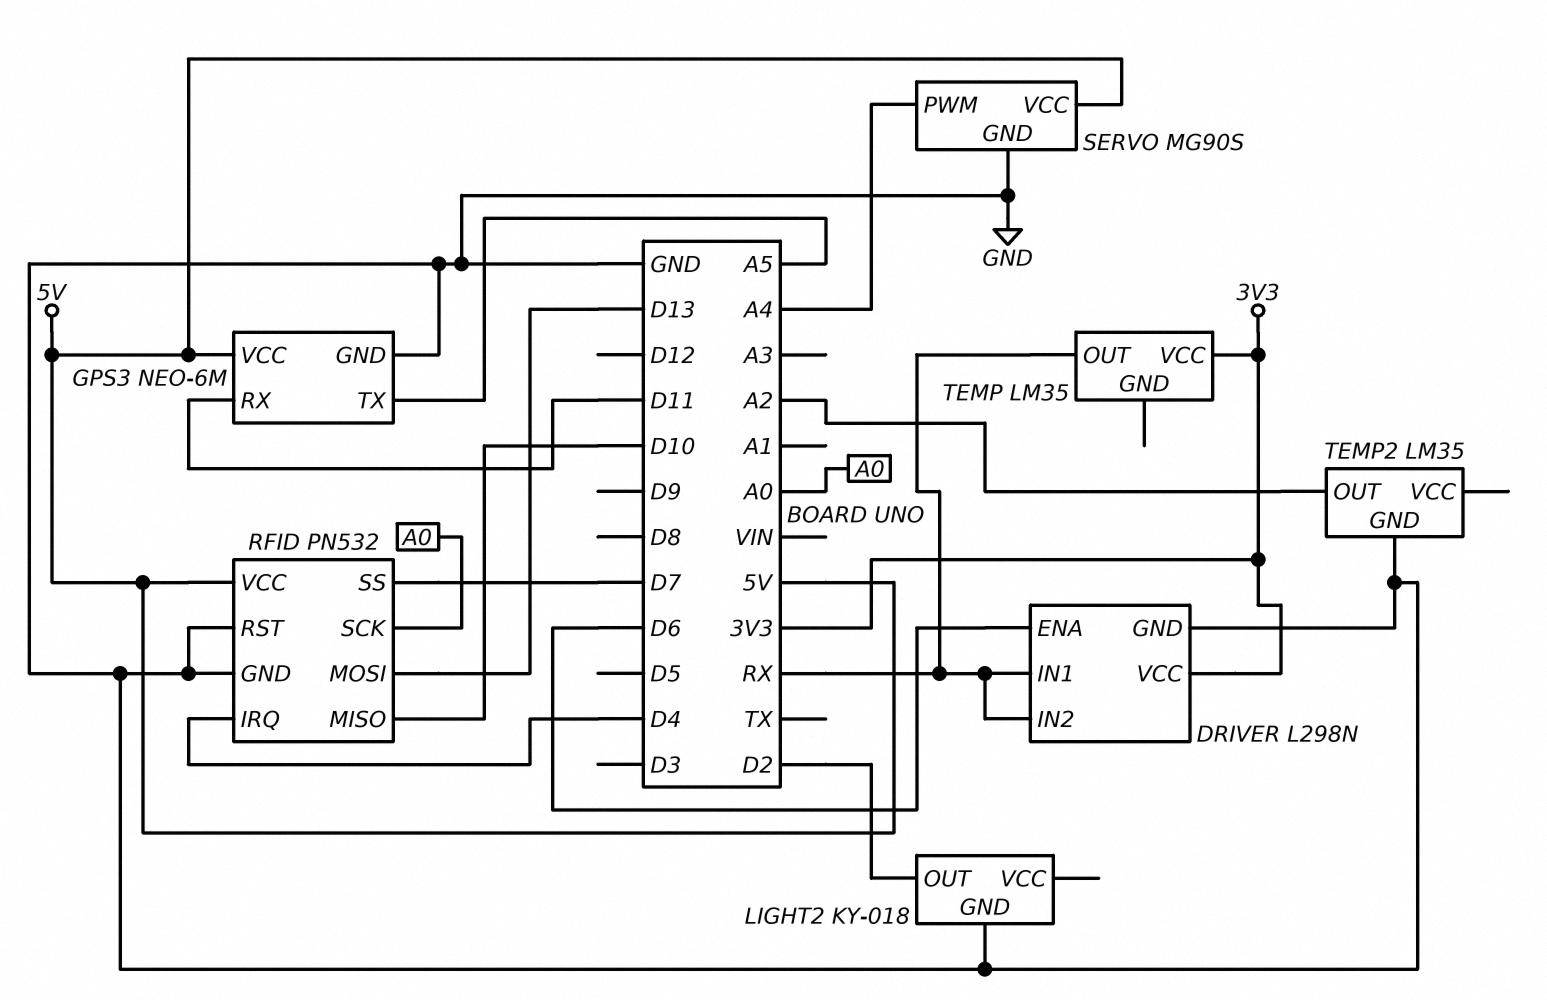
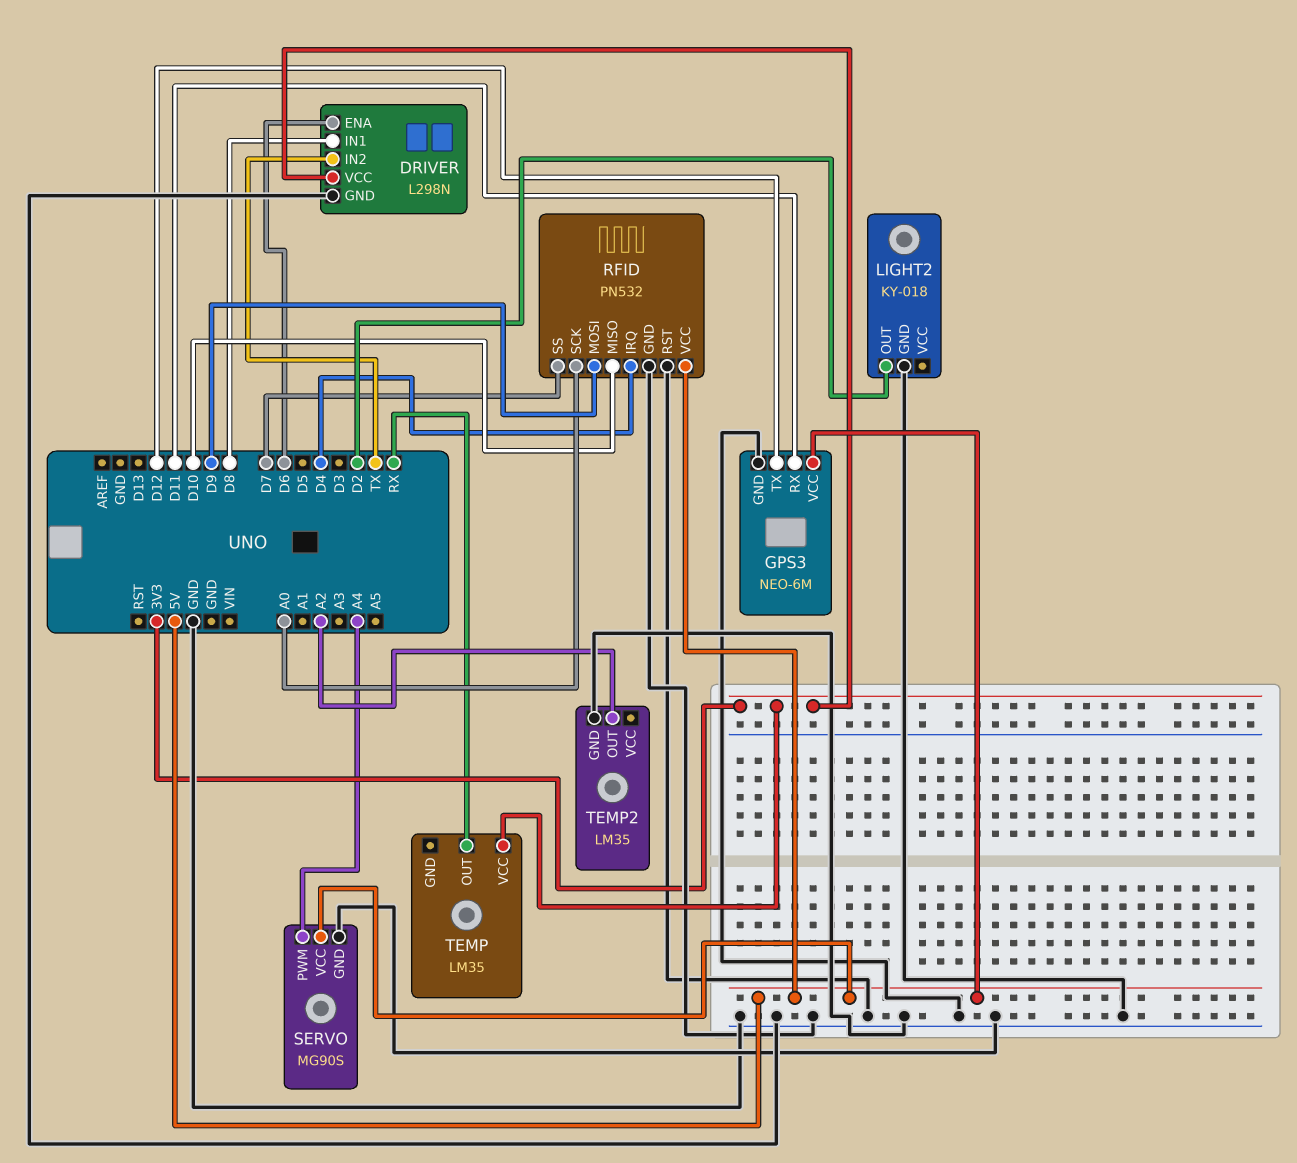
DRIVER pin IN1: RX -> D8
DRIVER pin IN2: RX -> TX
GPS3 pin TX: A5 -> D12
RFID pin MOSI: D13 -> D9

